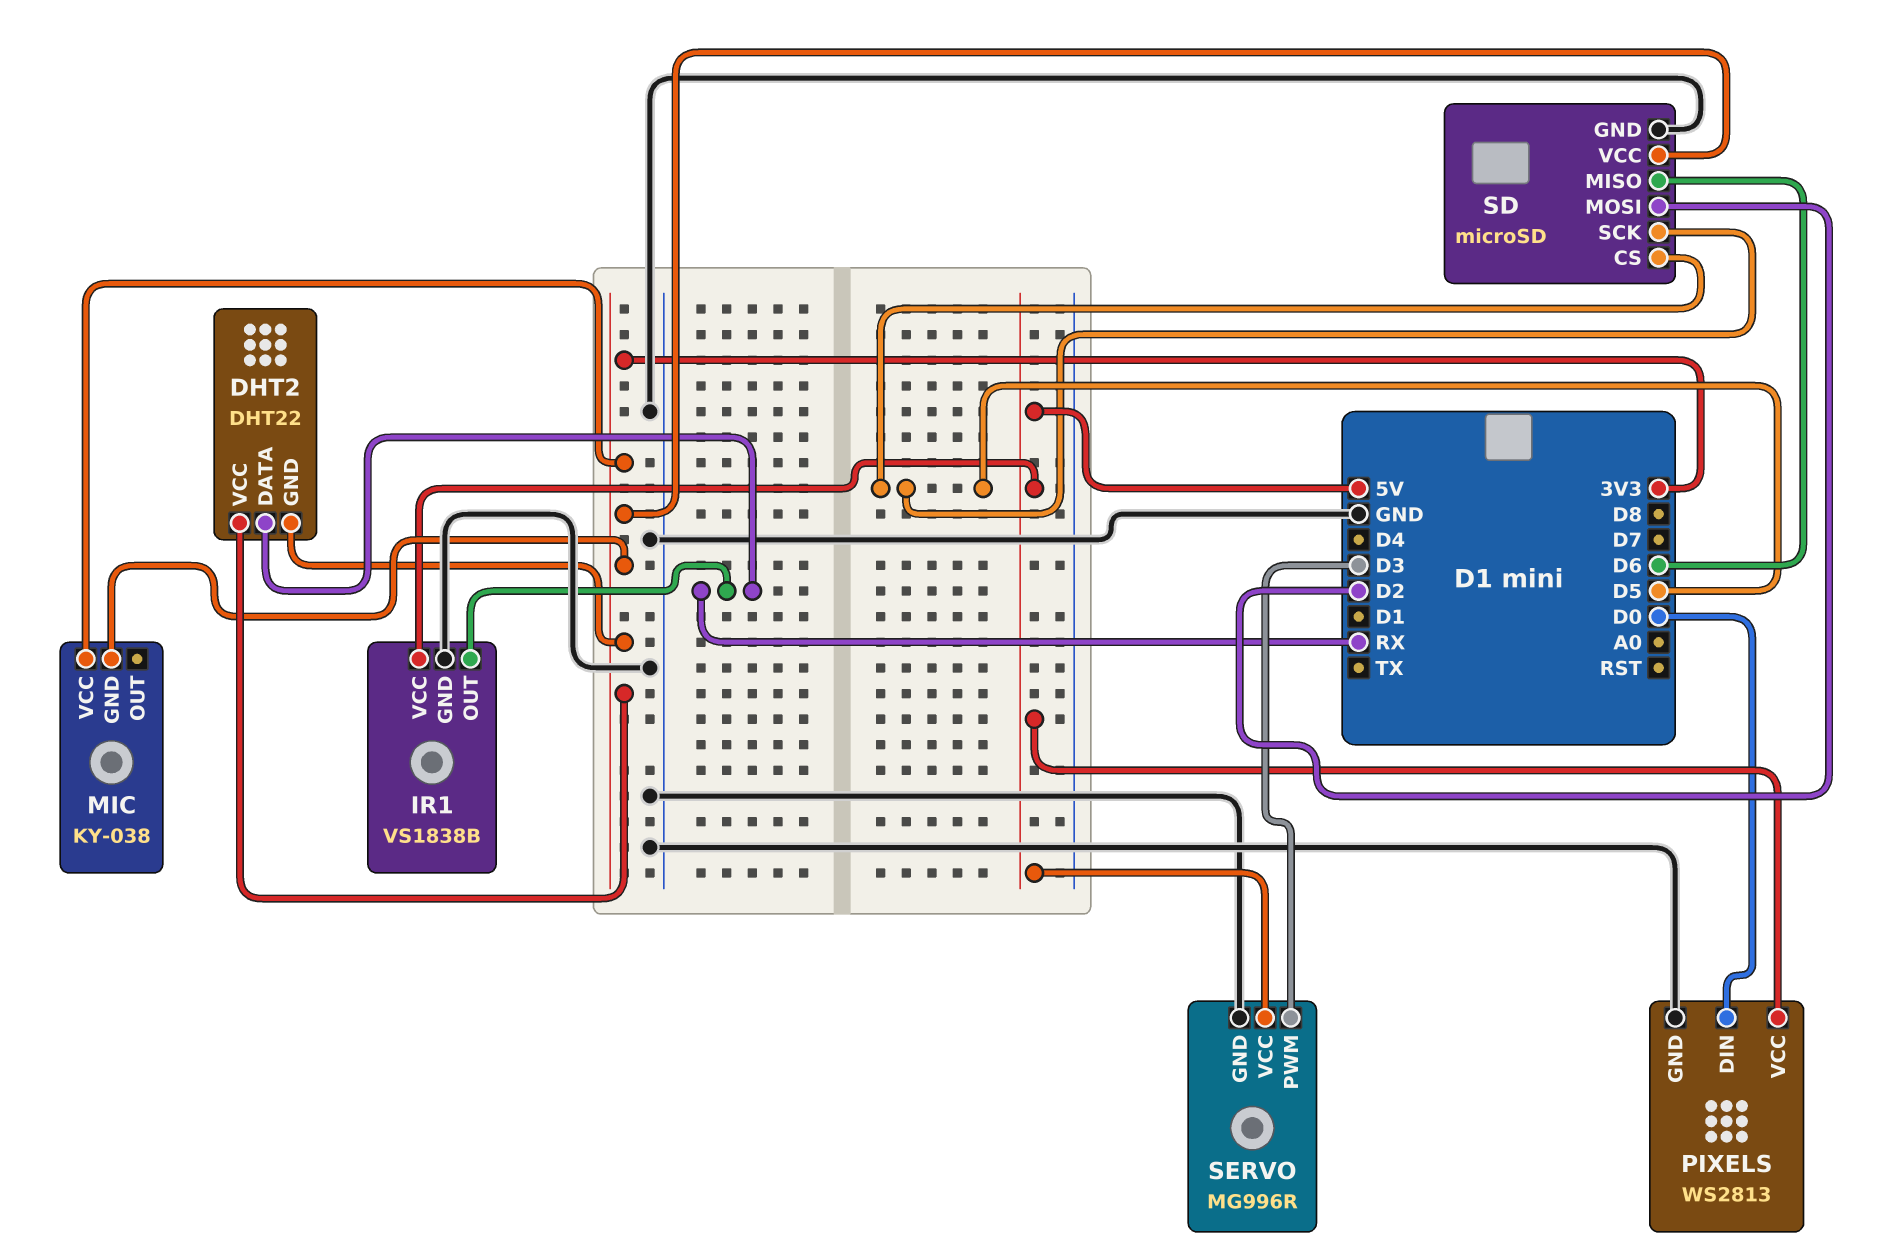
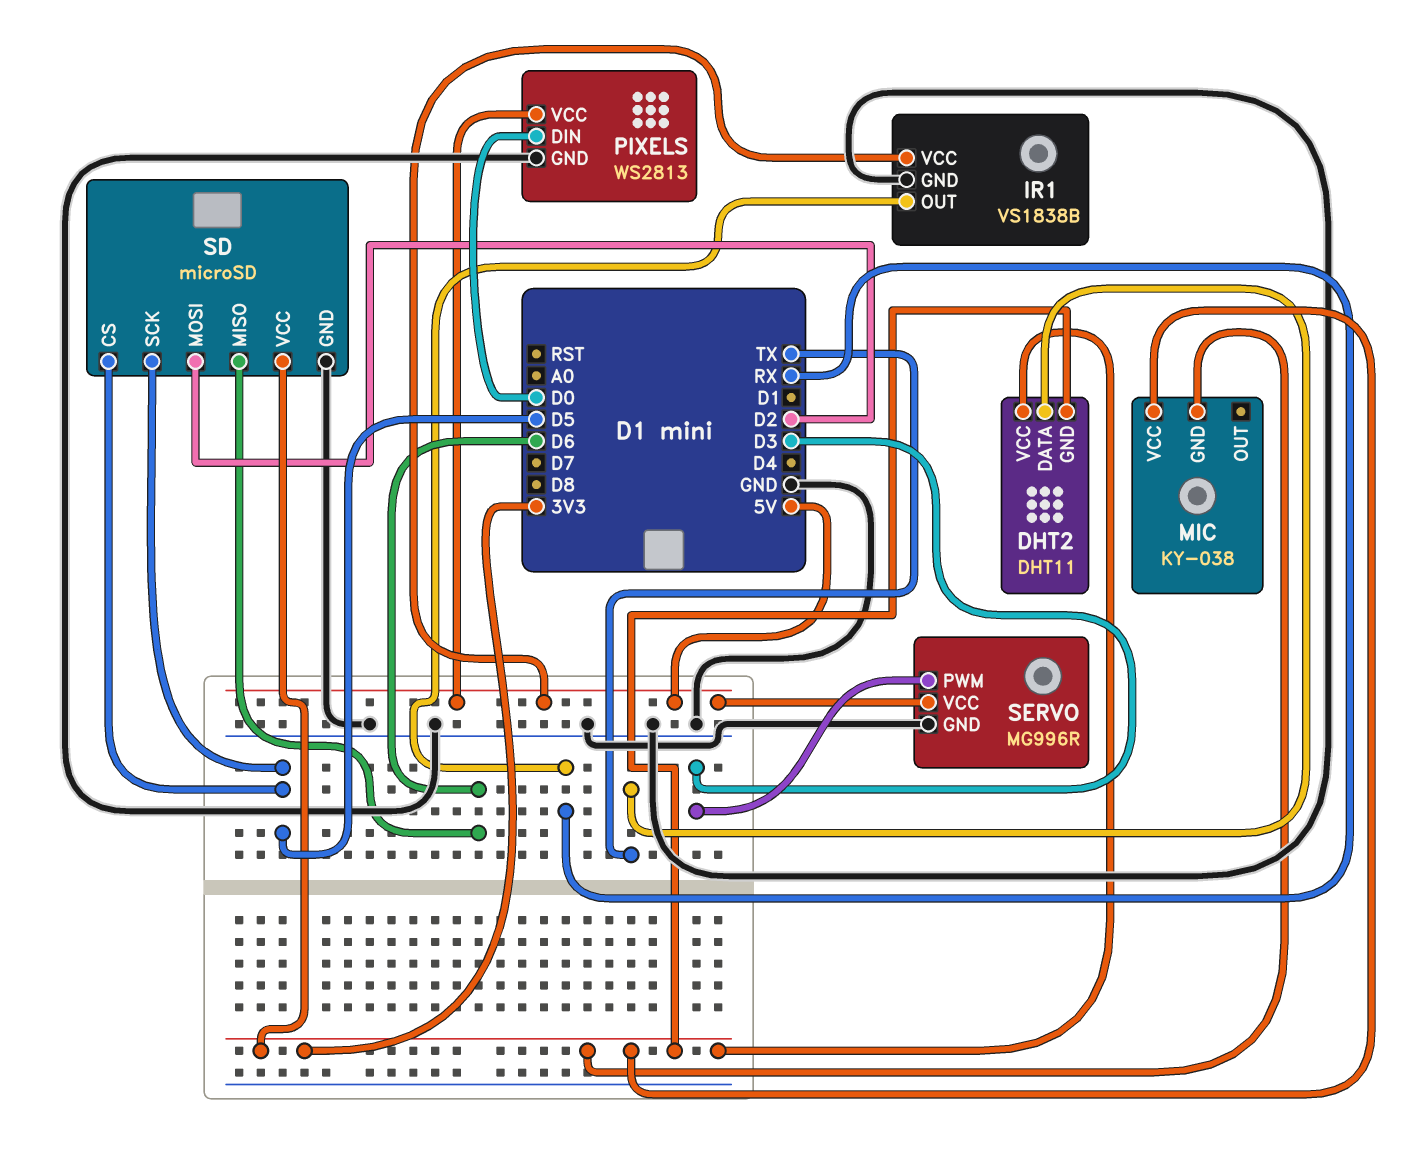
DHT2: DHT22 -> DHT11
DHT2 pin DATA: RX -> TX

